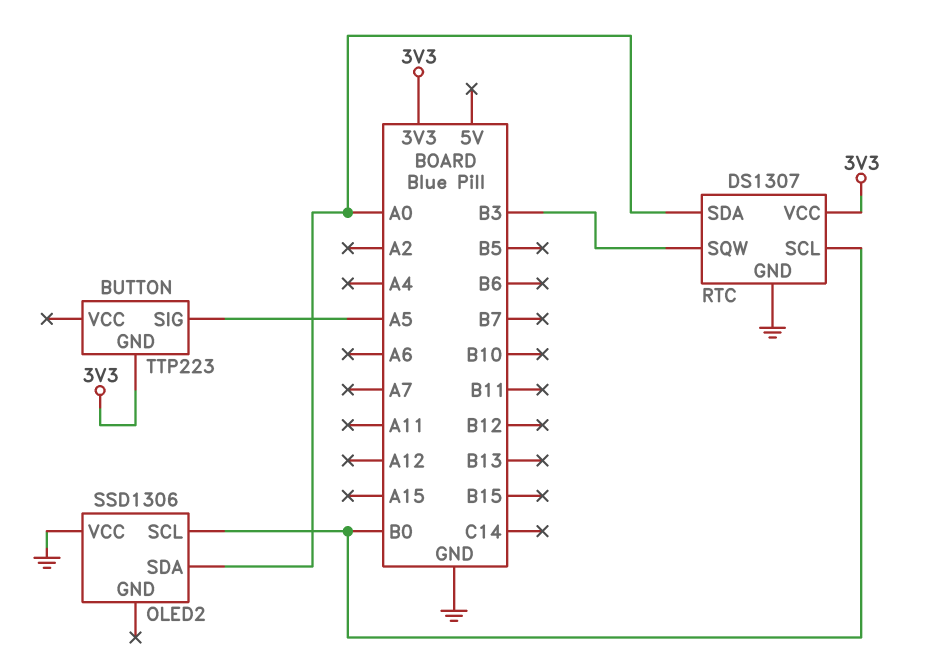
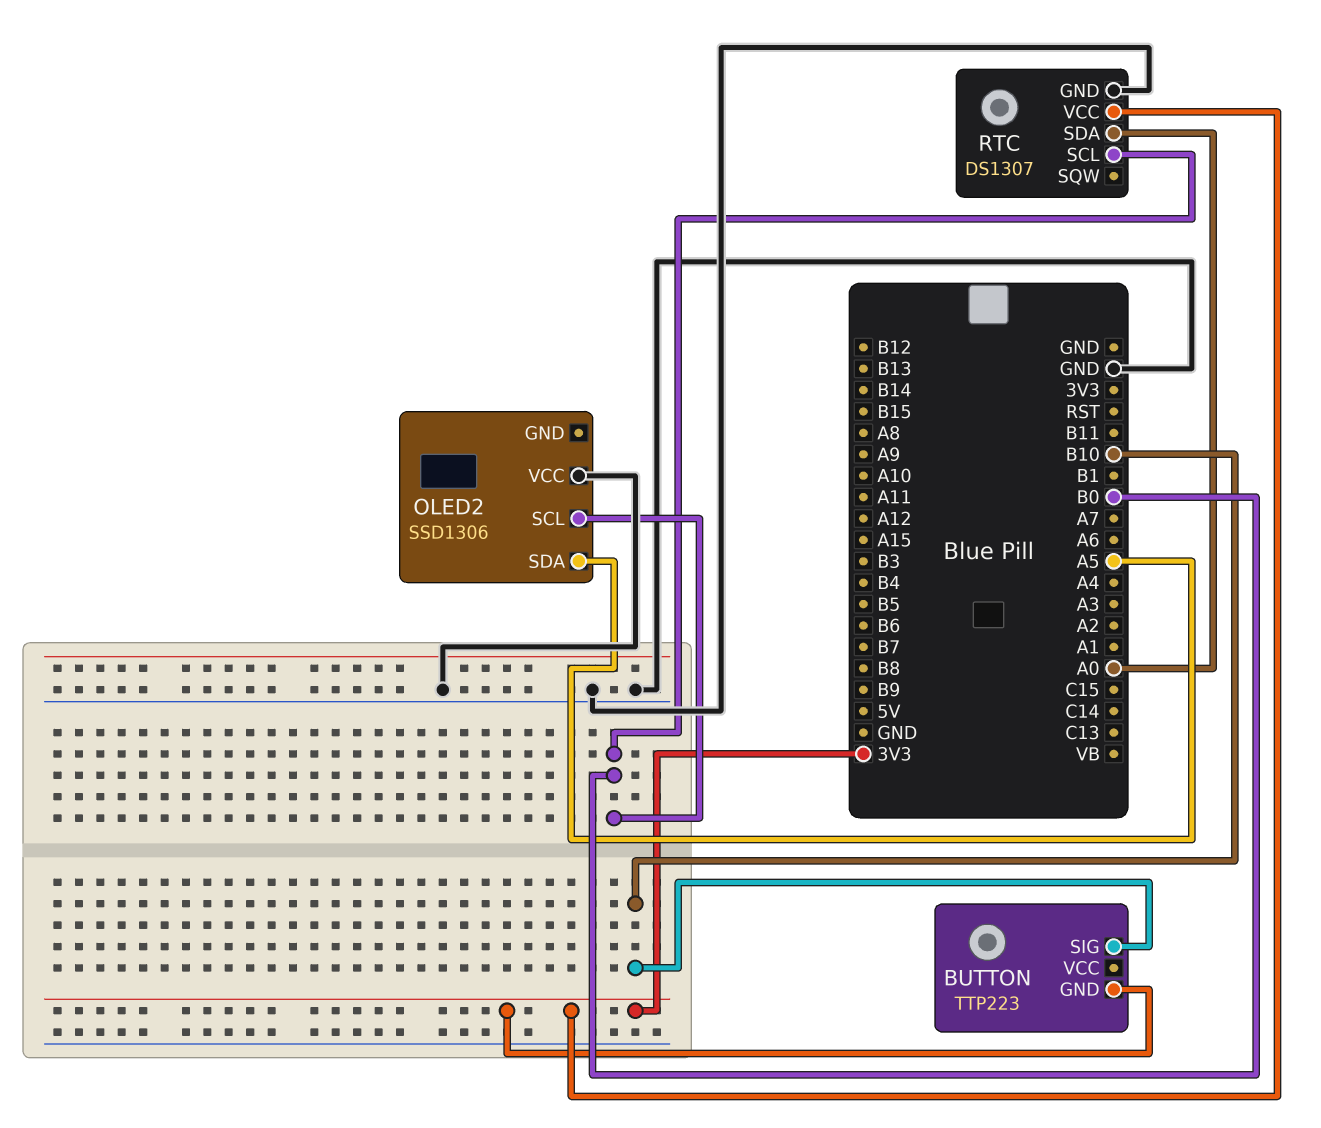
BUTTON pin SIG: A5 -> B10
OLED2 pin SDA: A0 -> A5
RTC pin SQW: B3 -> none

